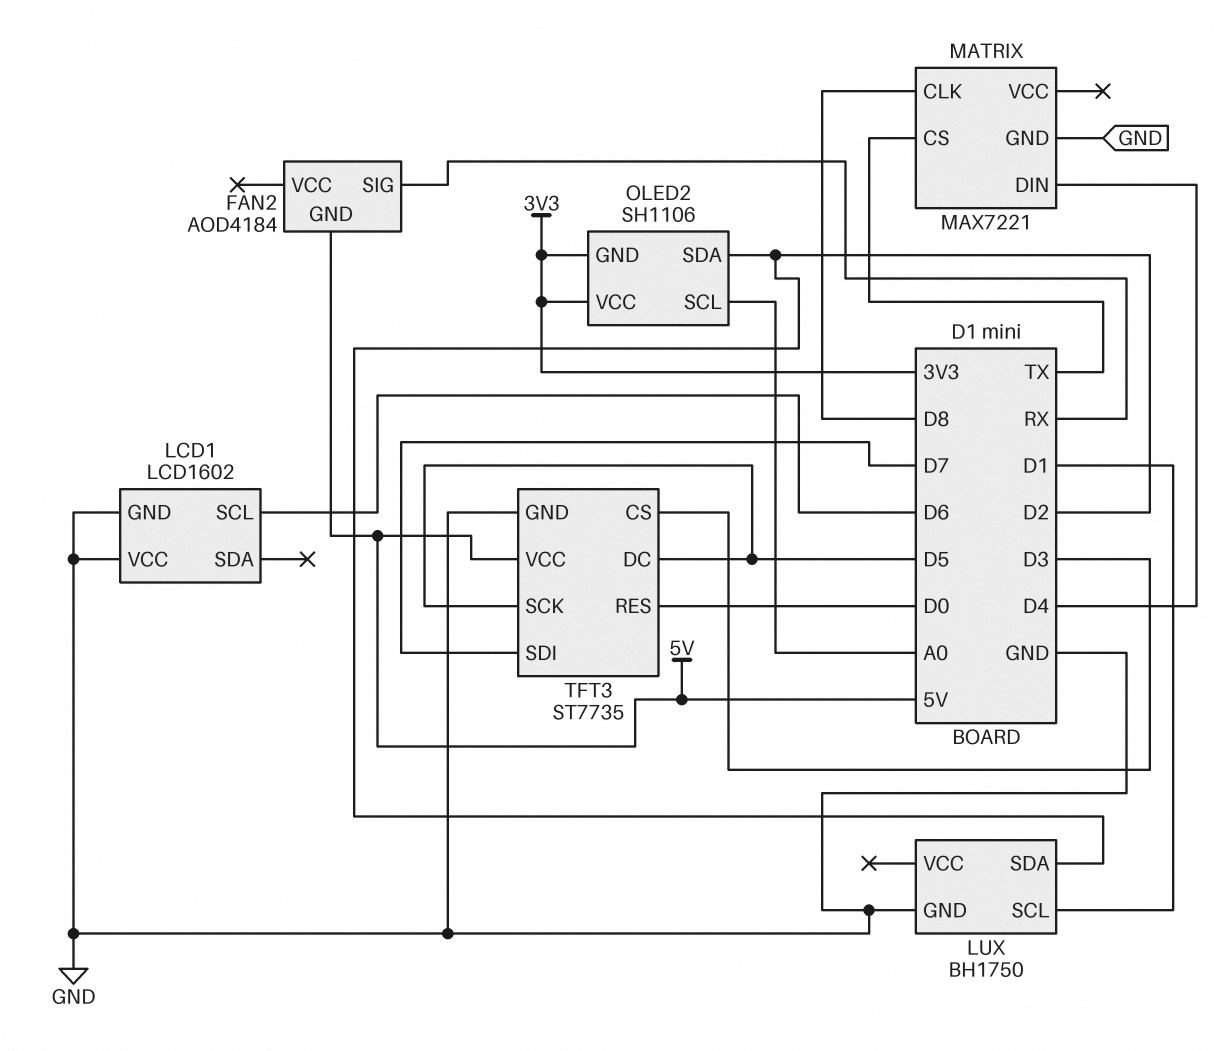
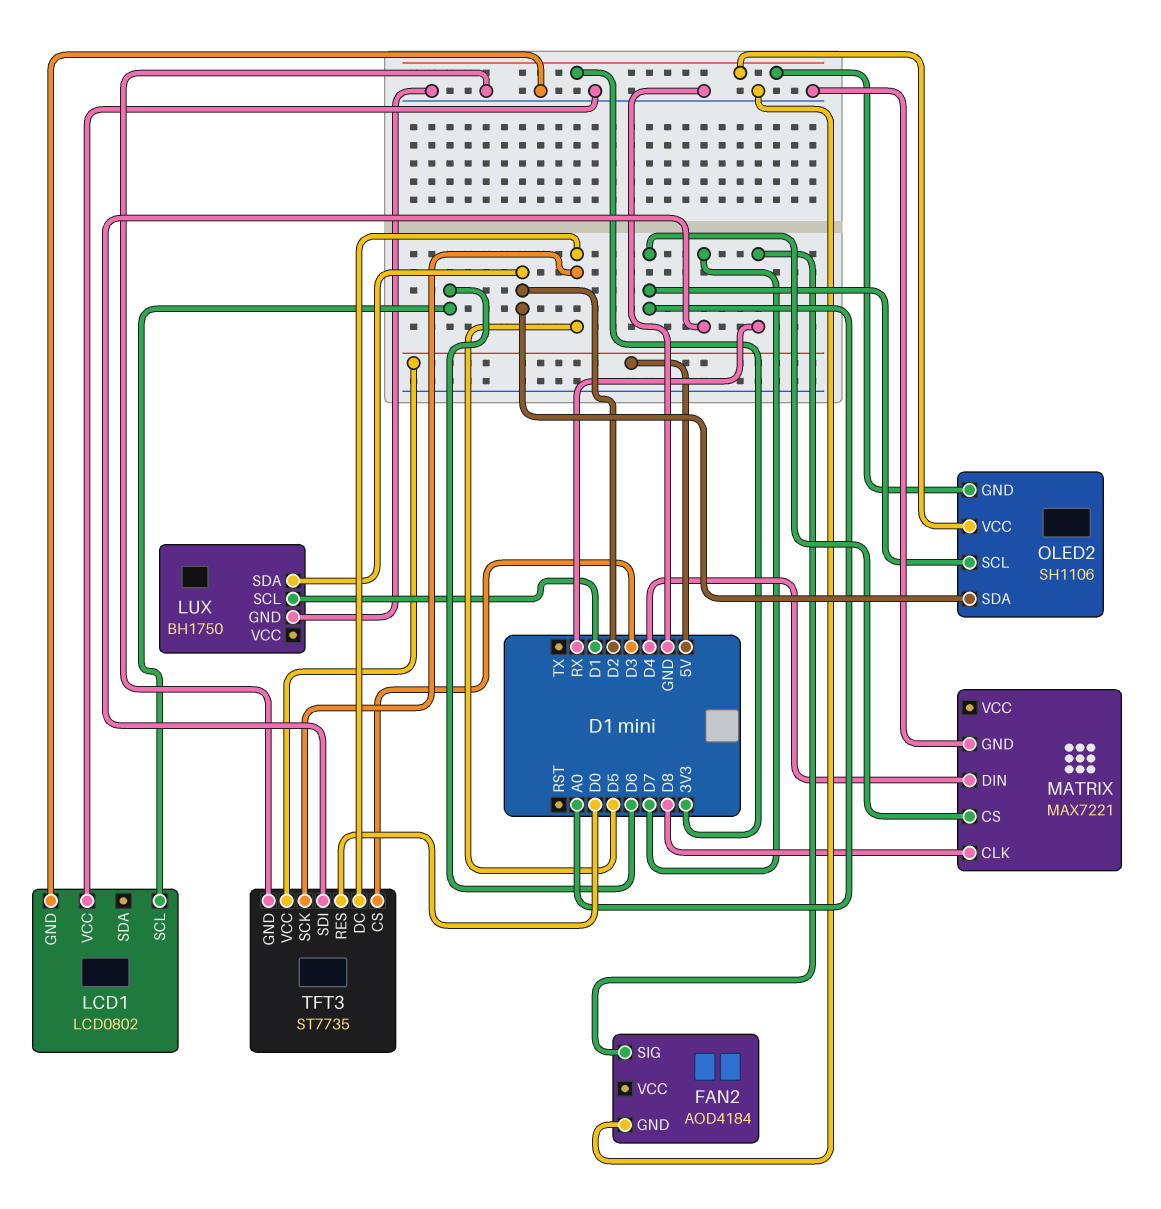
FAN2 pin GND: 5V -> GND
LCD1: LCD1602 -> LCD0802
MATRIX pin CS: TX -> A0

